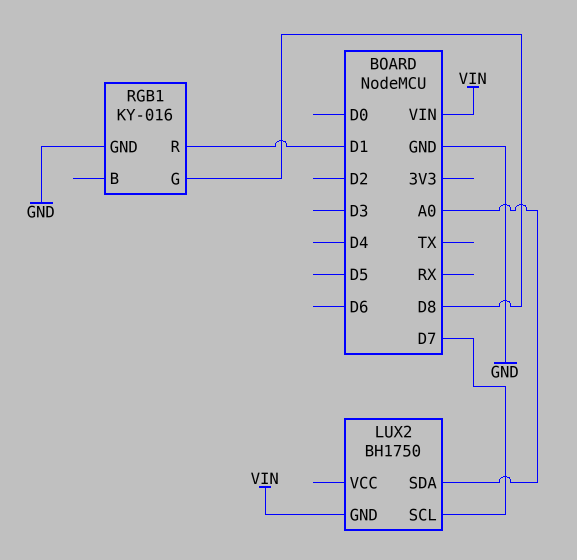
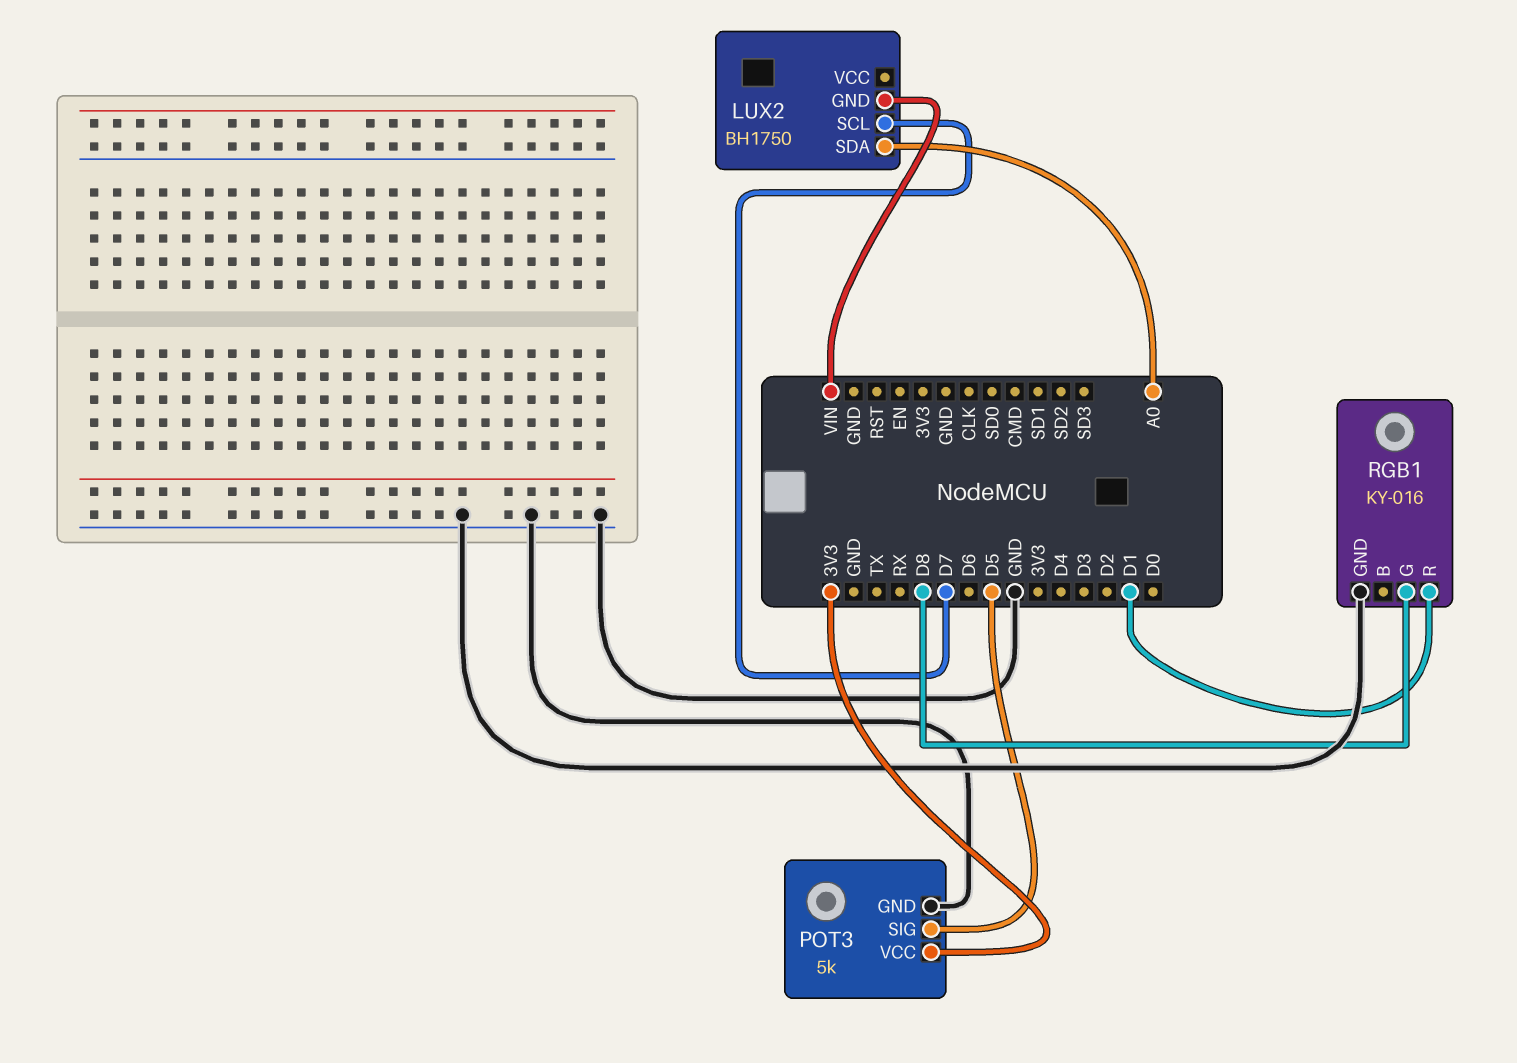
POT3: none -> 5k
POT3 pin GND: none -> GND
POT3 pin SIG: none -> D5
POT3 pin VCC: none -> 3V3

